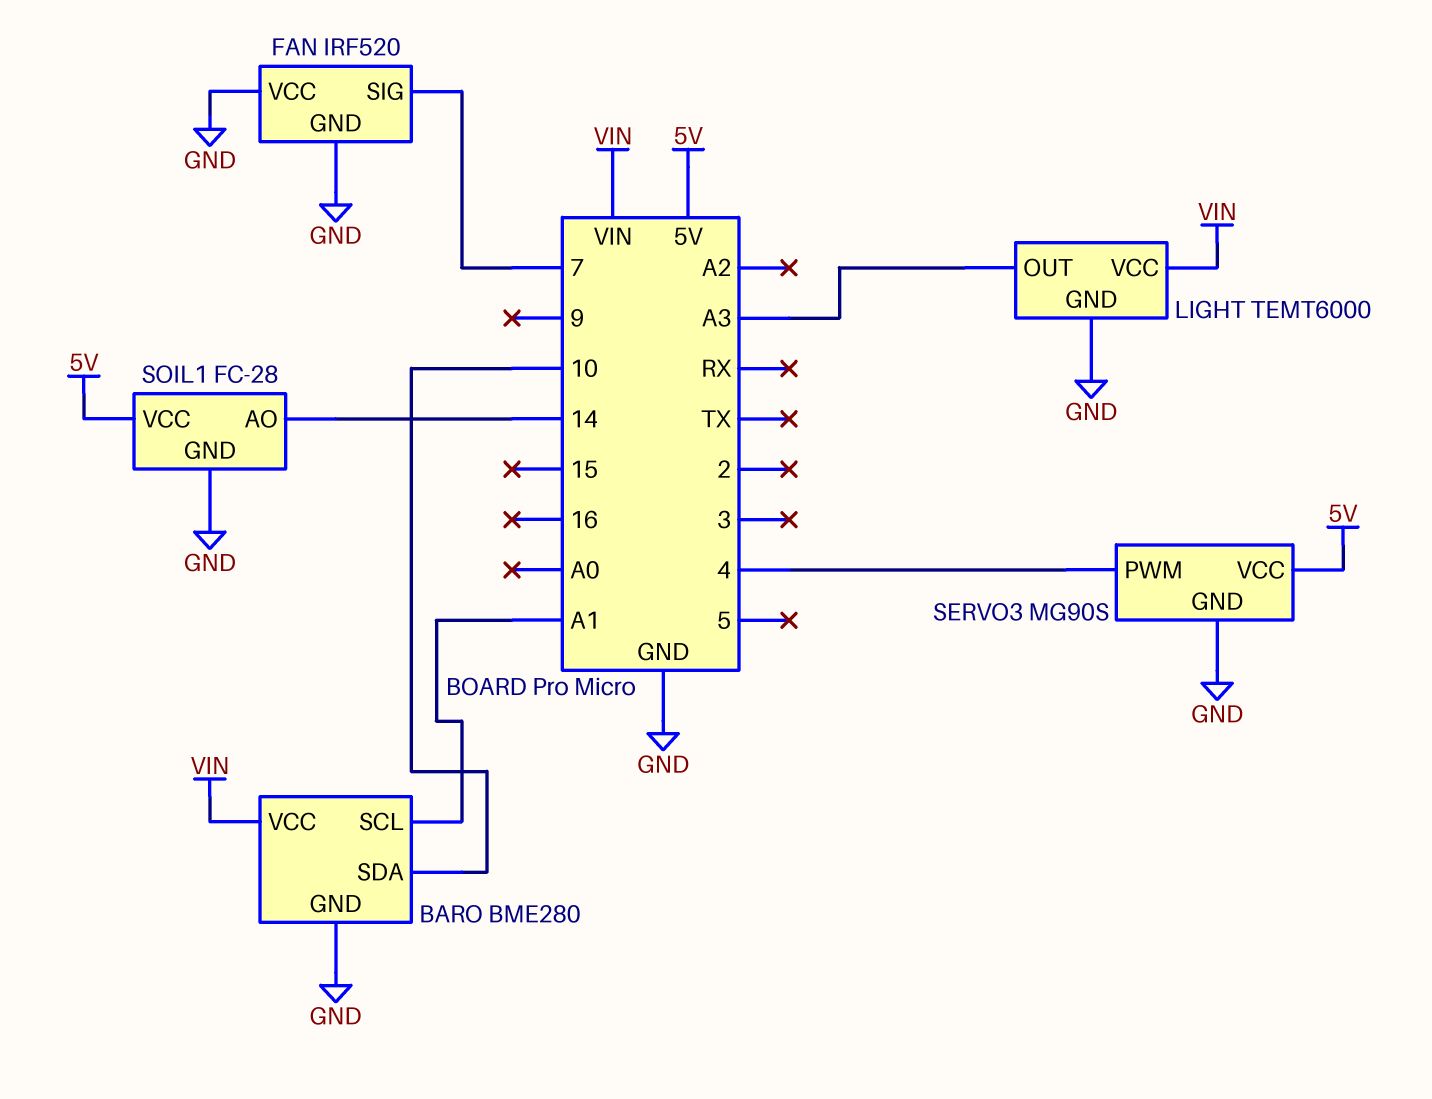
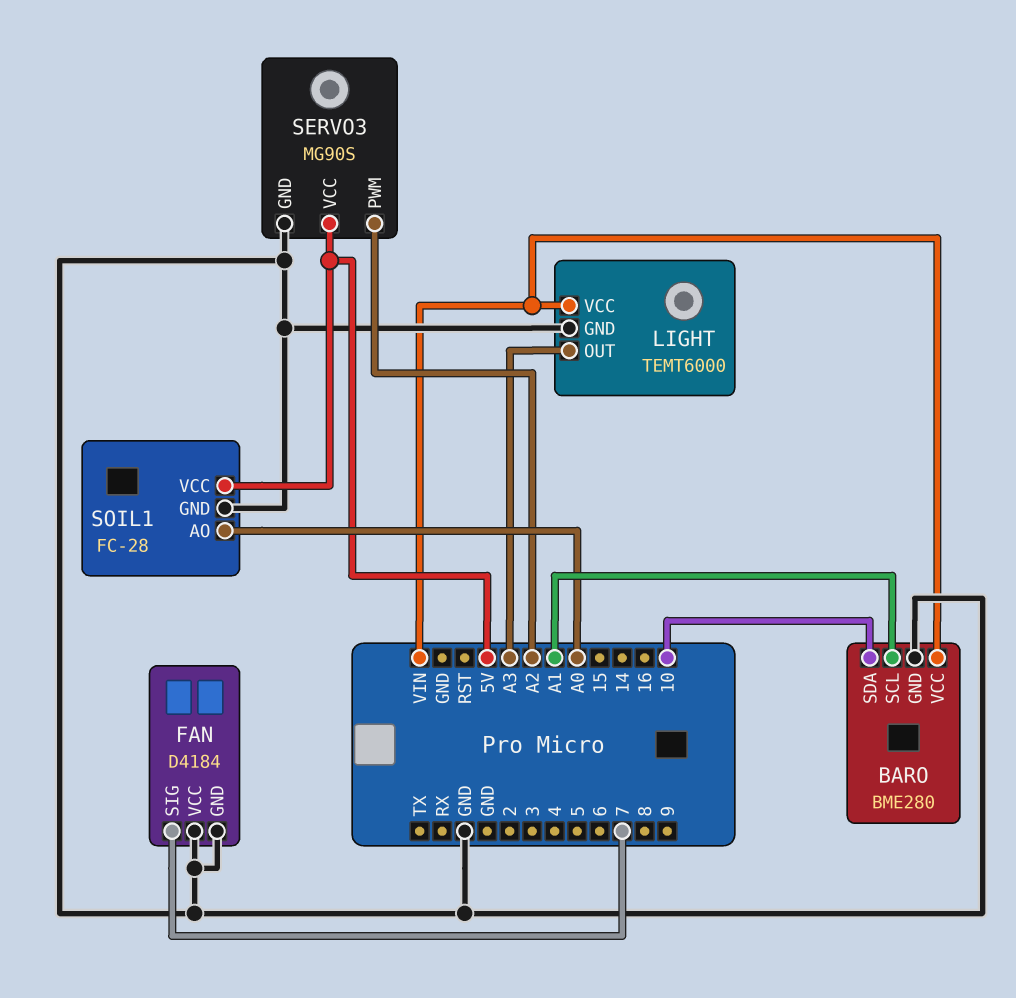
FAN: IRF520 -> D4184
SERVO3 pin PWM: 4 -> A2
SOIL1 pin AO: 14 -> A0

